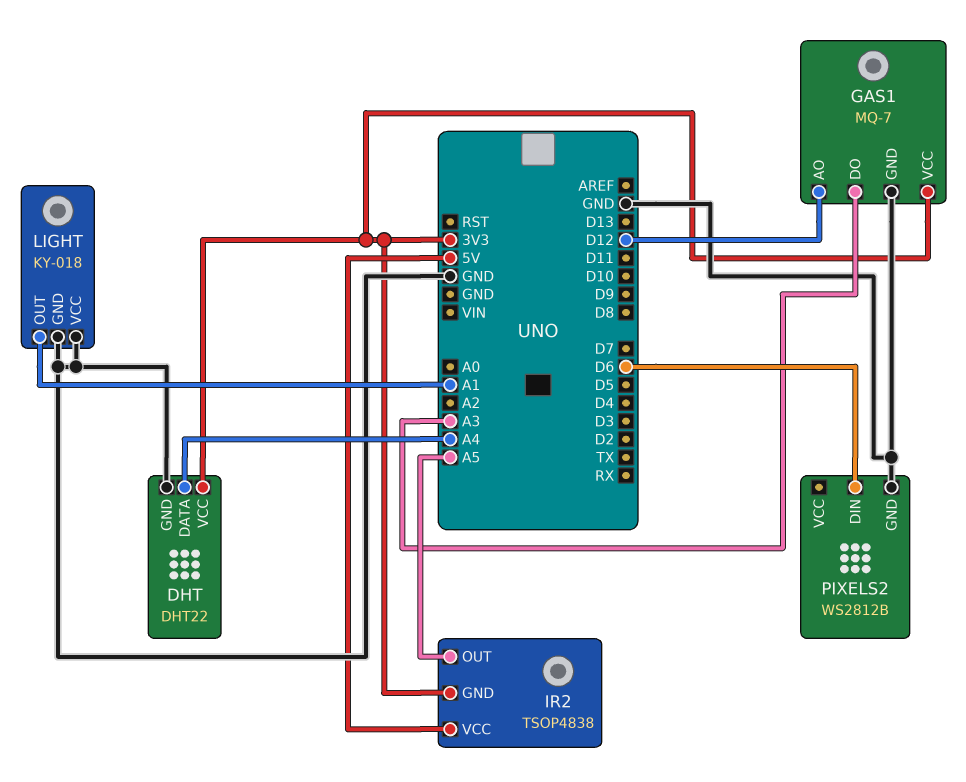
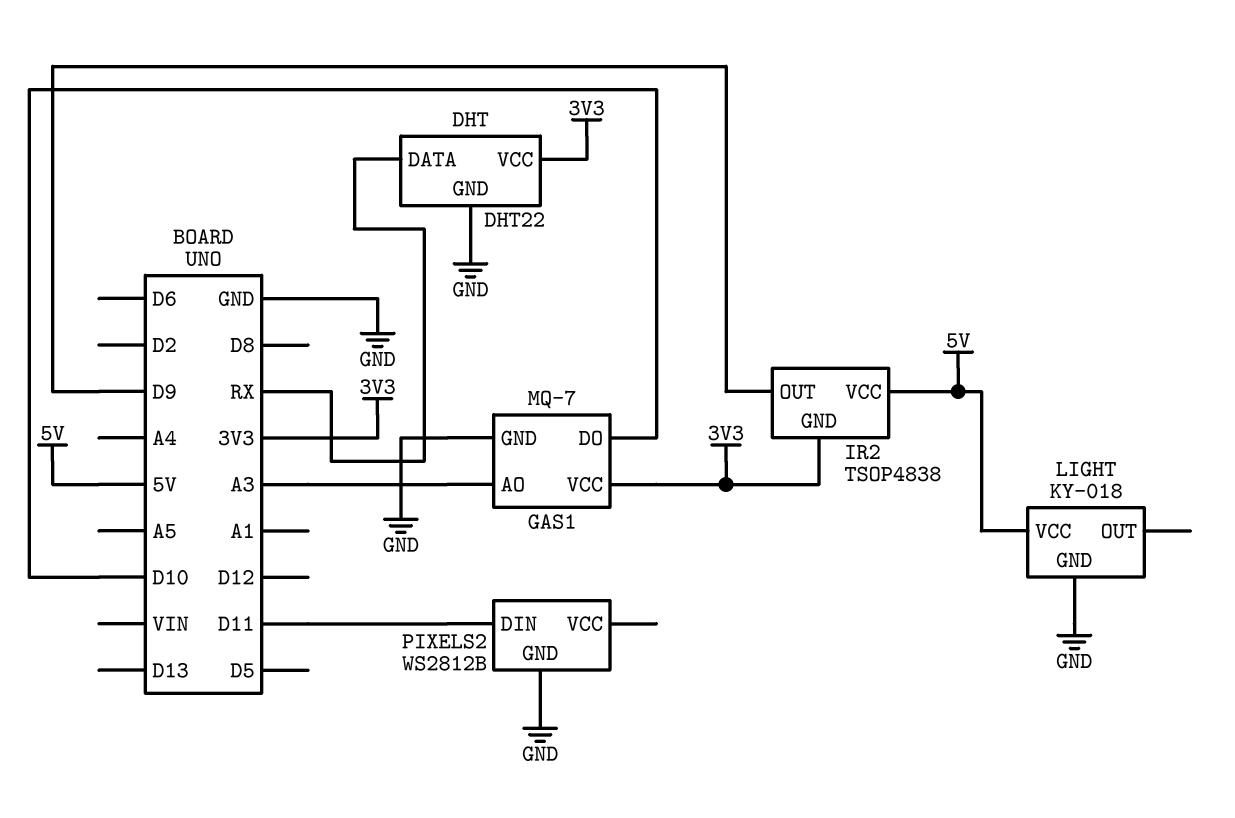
DHT pin DATA: A4 -> RX
GAS1 pin AO: D12 -> A3
GAS1 pin DO: A3 -> D10
IR2 pin OUT: A5 -> D9
LIGHT pin OUT: A1 -> none
LIGHT pin VCC: GND -> 5V
PIXELS2 pin DIN: D6 -> D11

